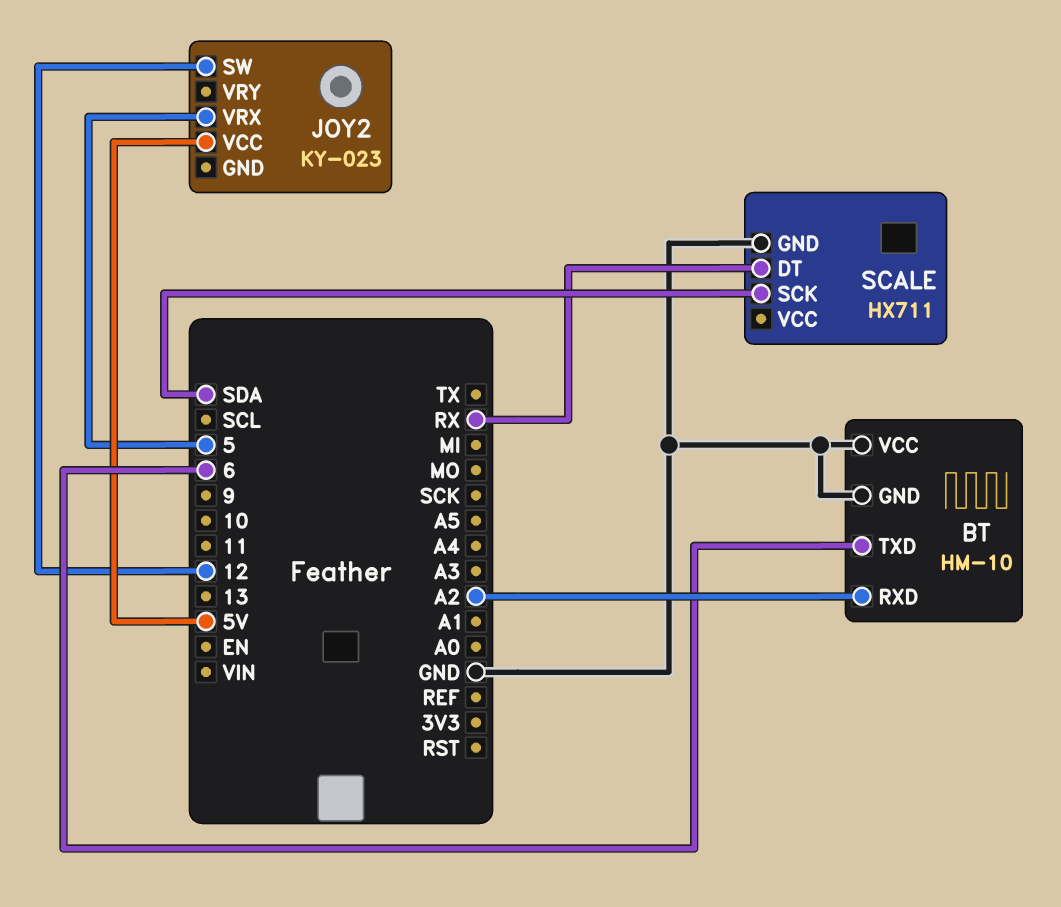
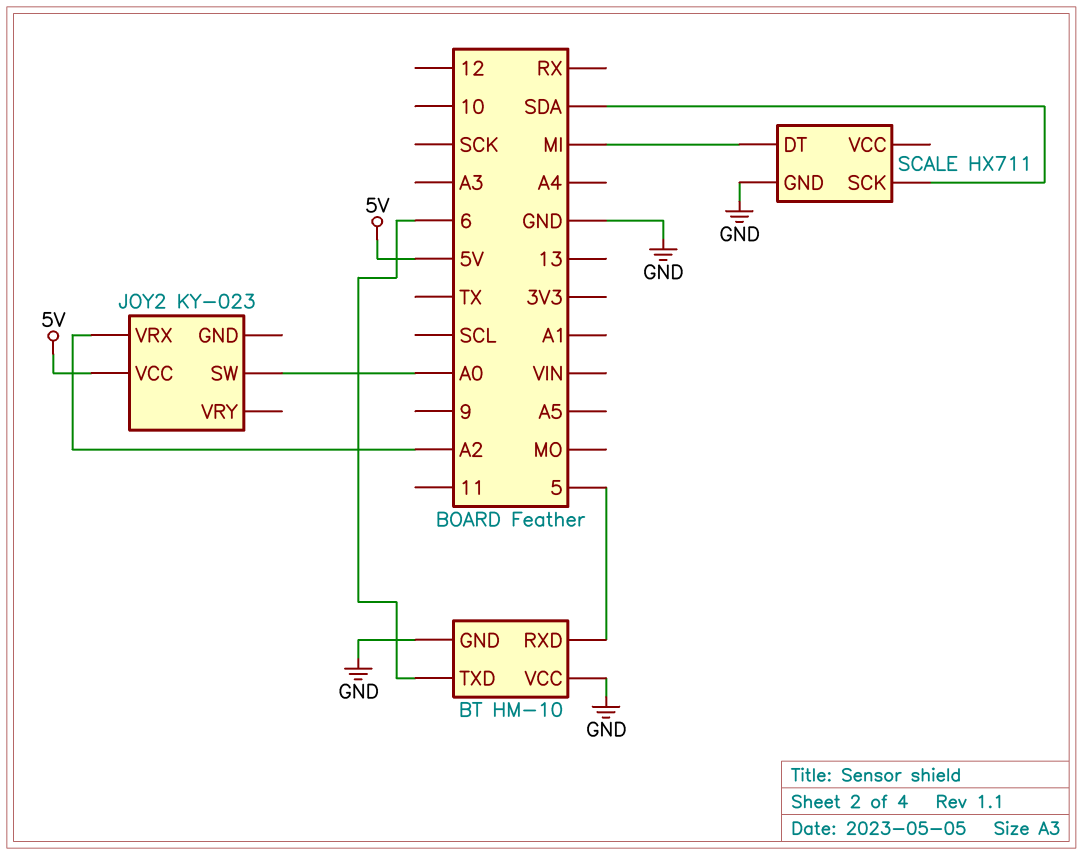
BT pin RXD: A2 -> 5
JOY2 pin SW: 12 -> A0
JOY2 pin VRX: 5 -> A2
SCALE pin DT: RX -> MI

